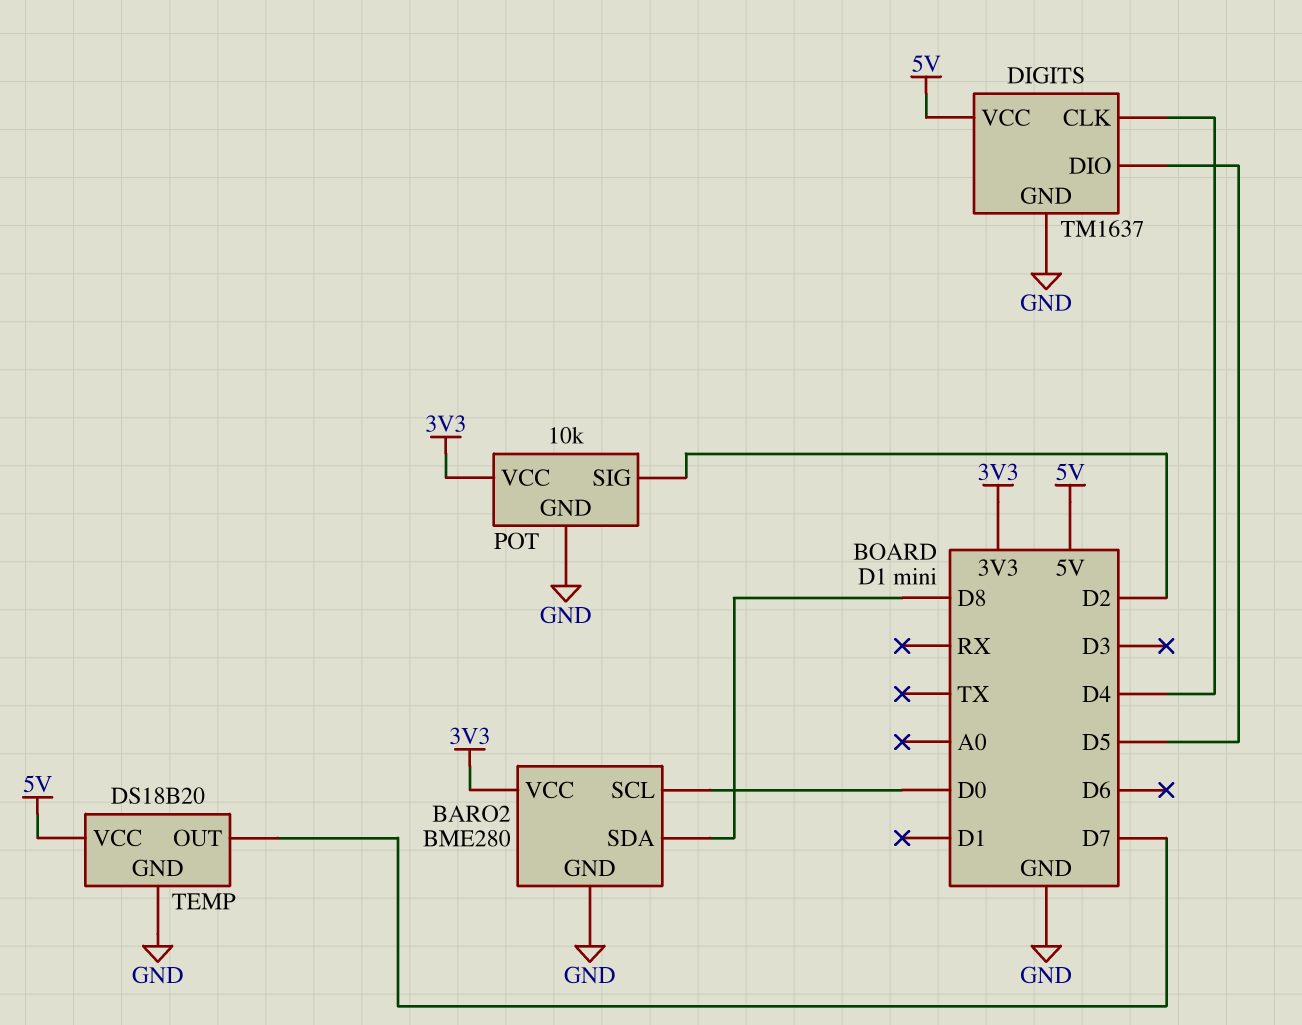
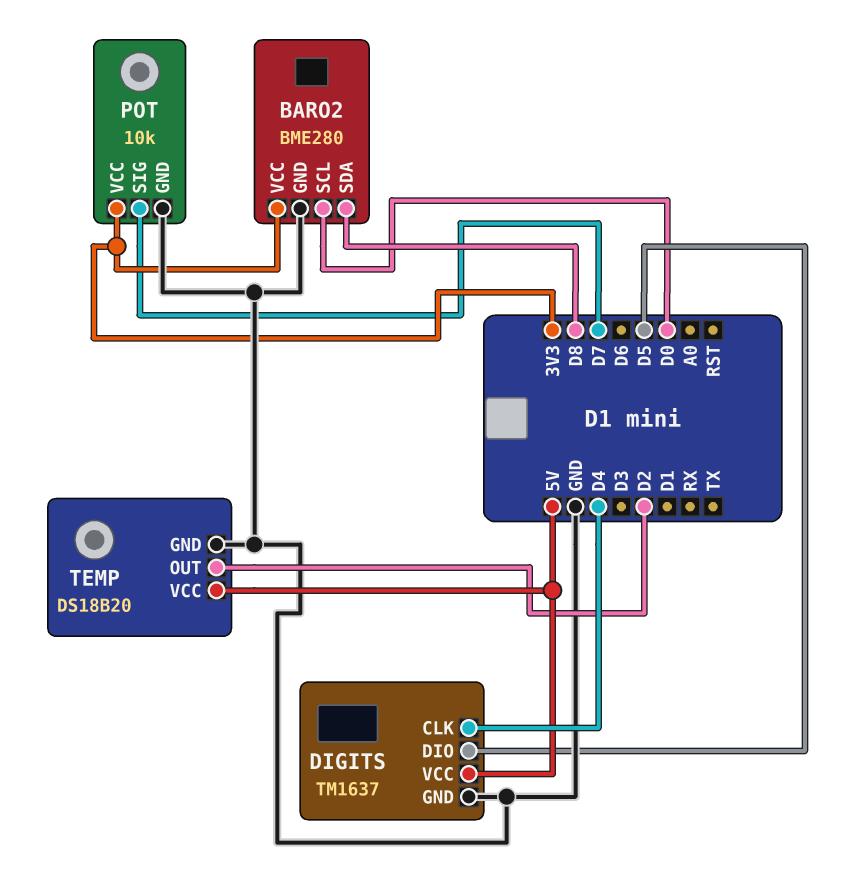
POT pin SIG: D2 -> D7
TEMP pin OUT: D7 -> D2

